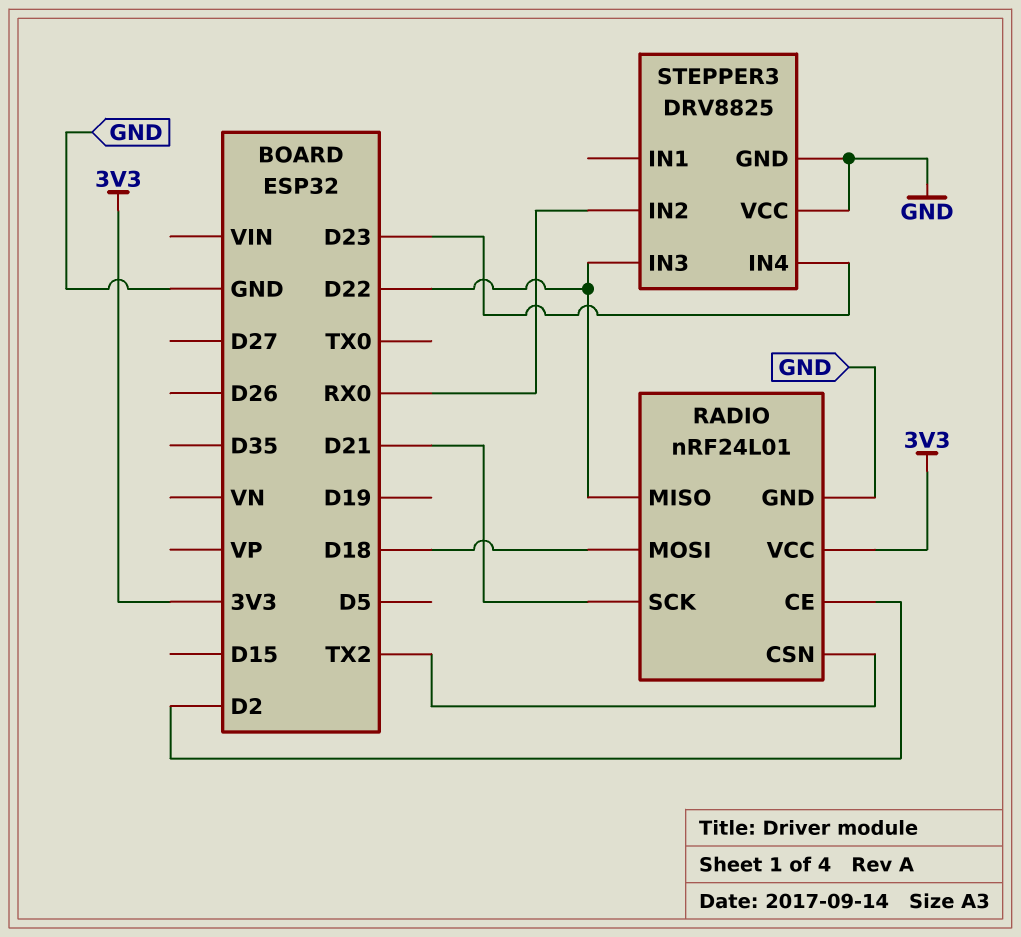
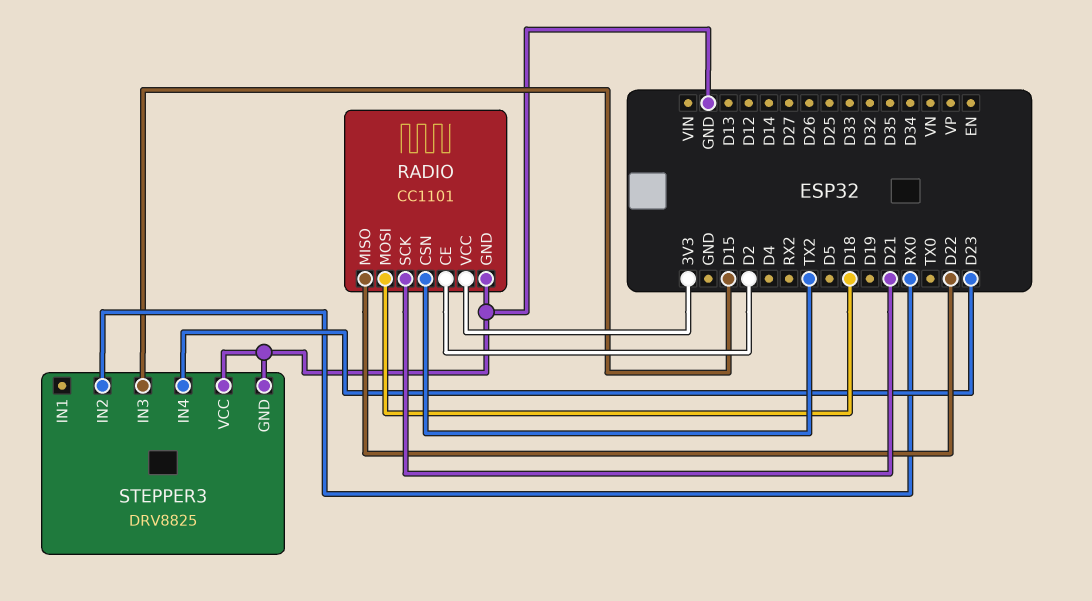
RADIO: nRF24L01 -> CC1101
STEPPER3 pin IN3: D22 -> D15

